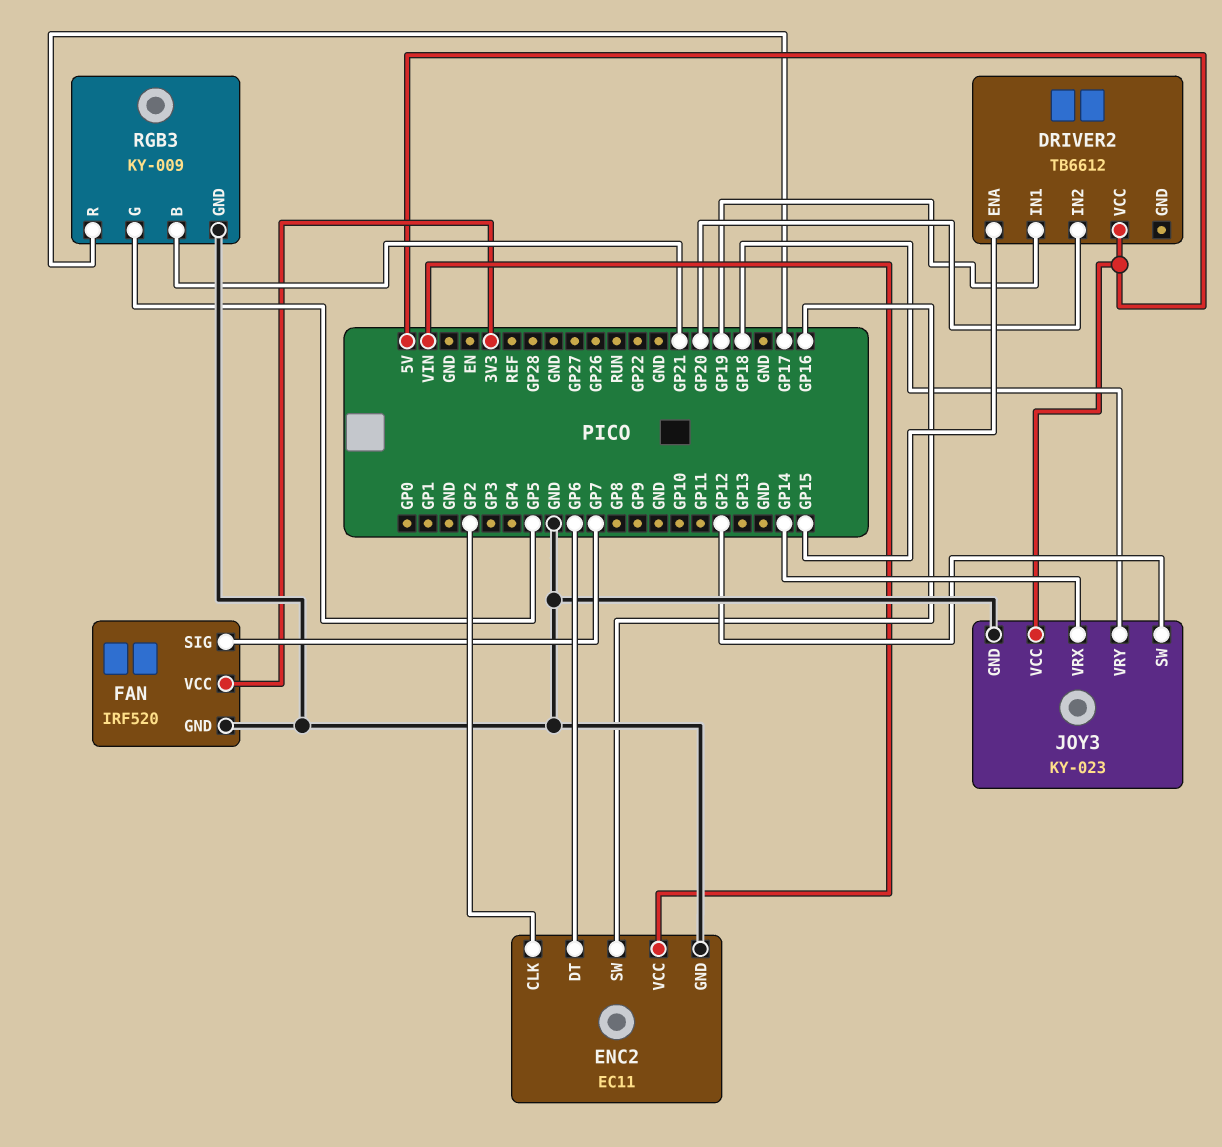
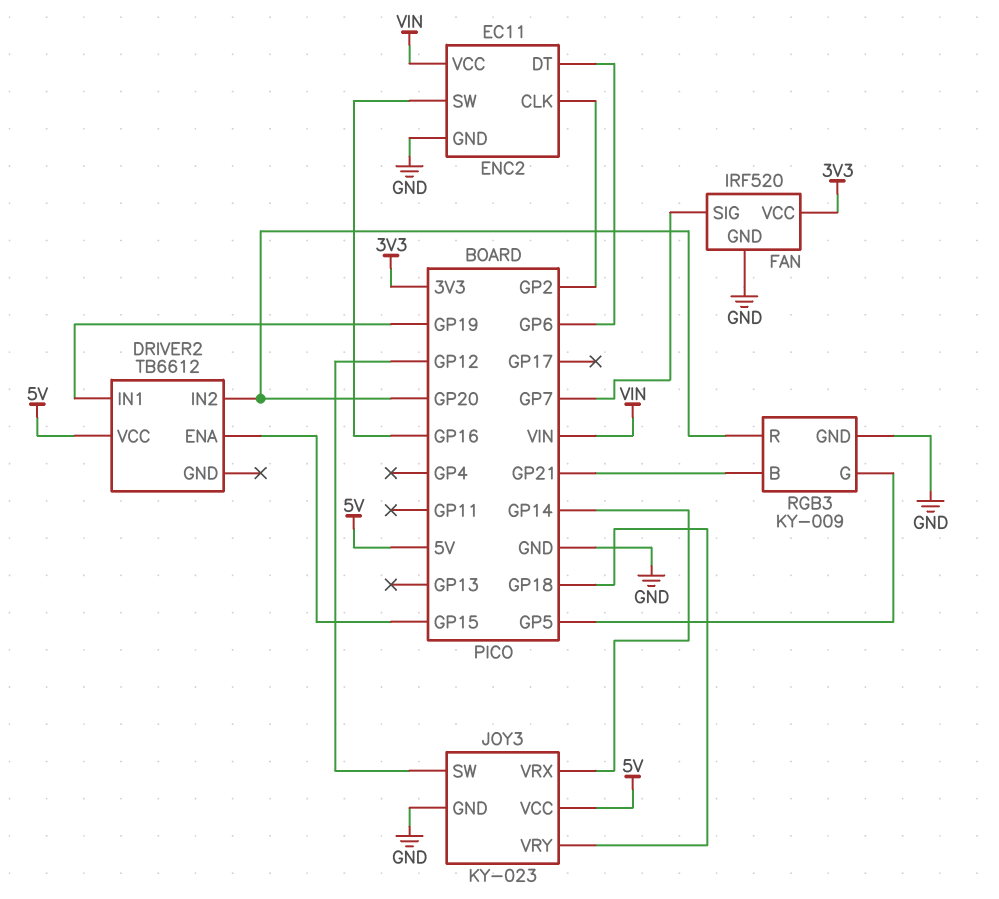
RGB3 pin R: GP17 -> GP20

